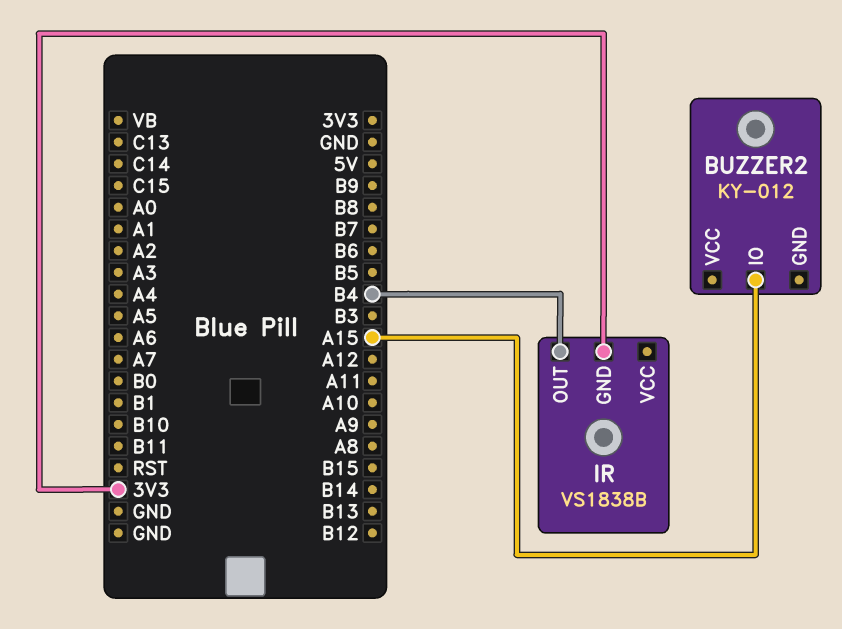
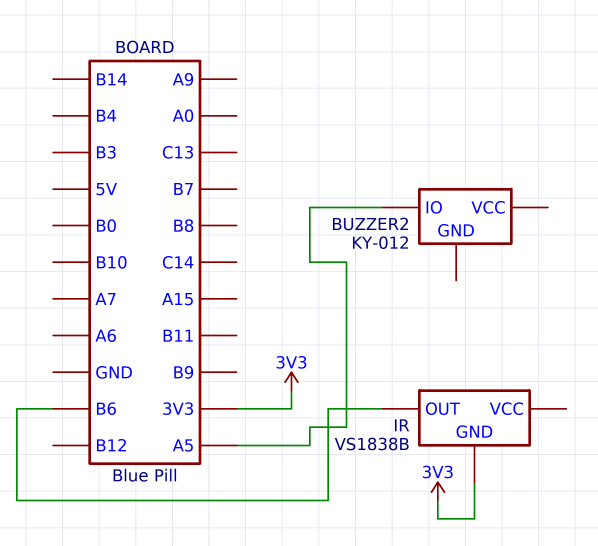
BUZZER2 pin IO: A15 -> A5
IR pin OUT: B4 -> B6

